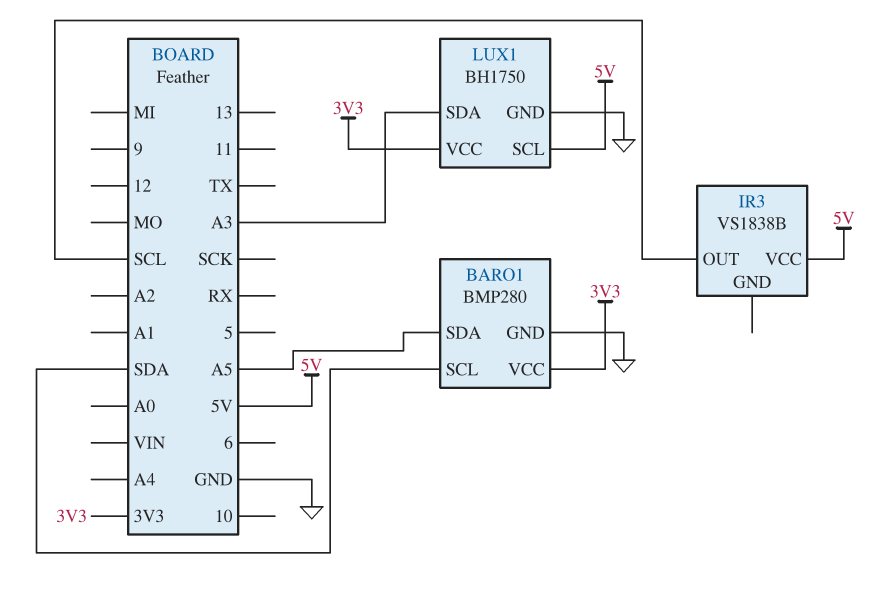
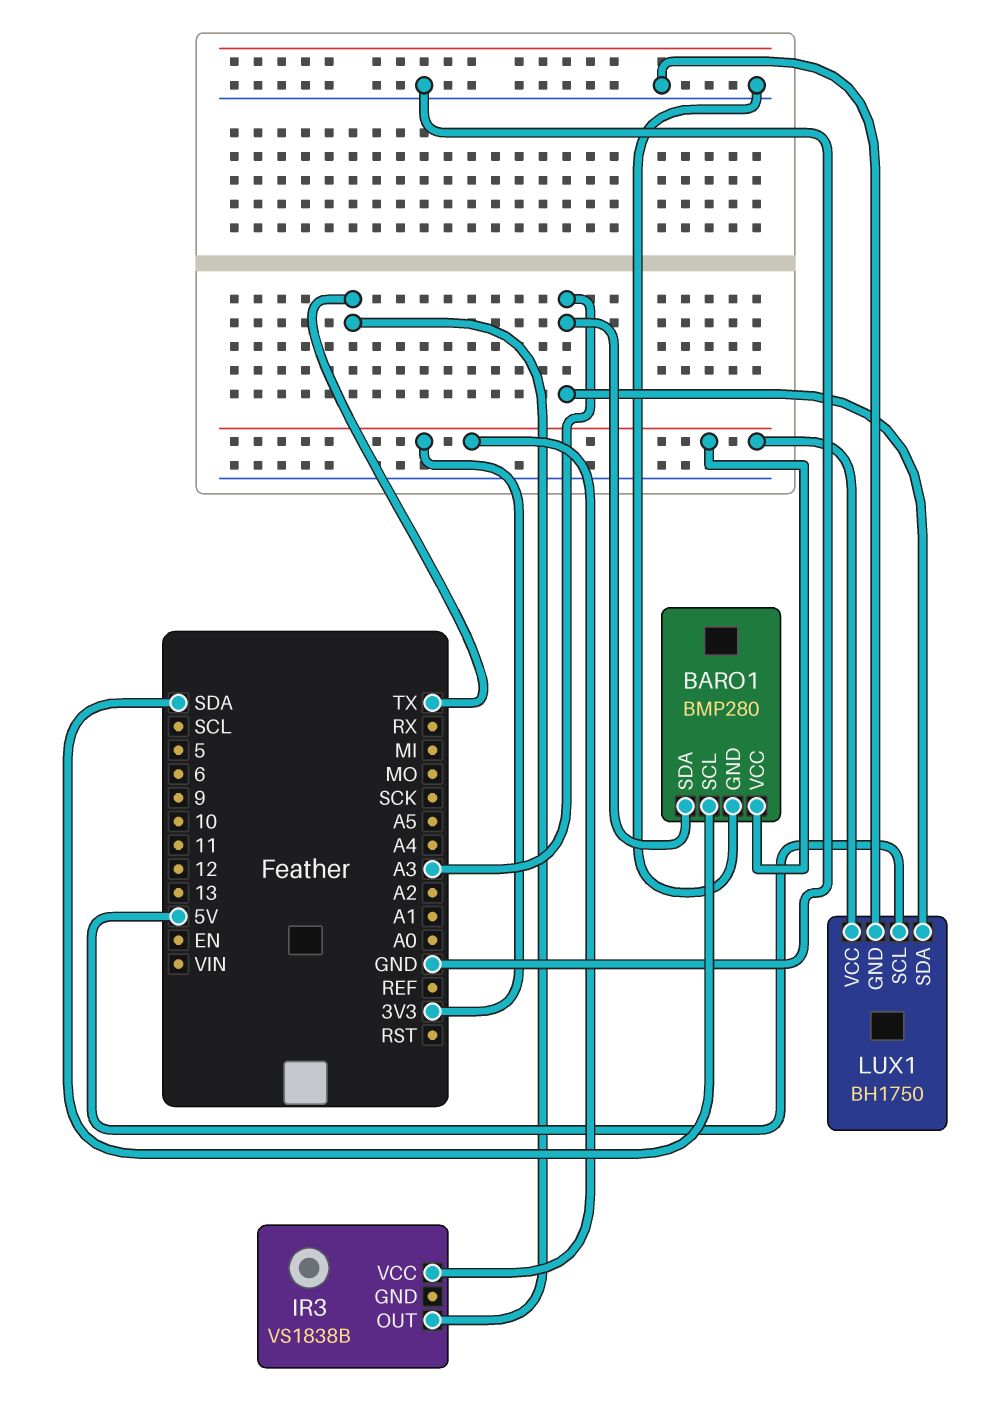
BARO1 pin SDA: A5 -> A3
IR3 pin OUT: SCL -> TX
IR3 pin VCC: 5V -> 3V3

